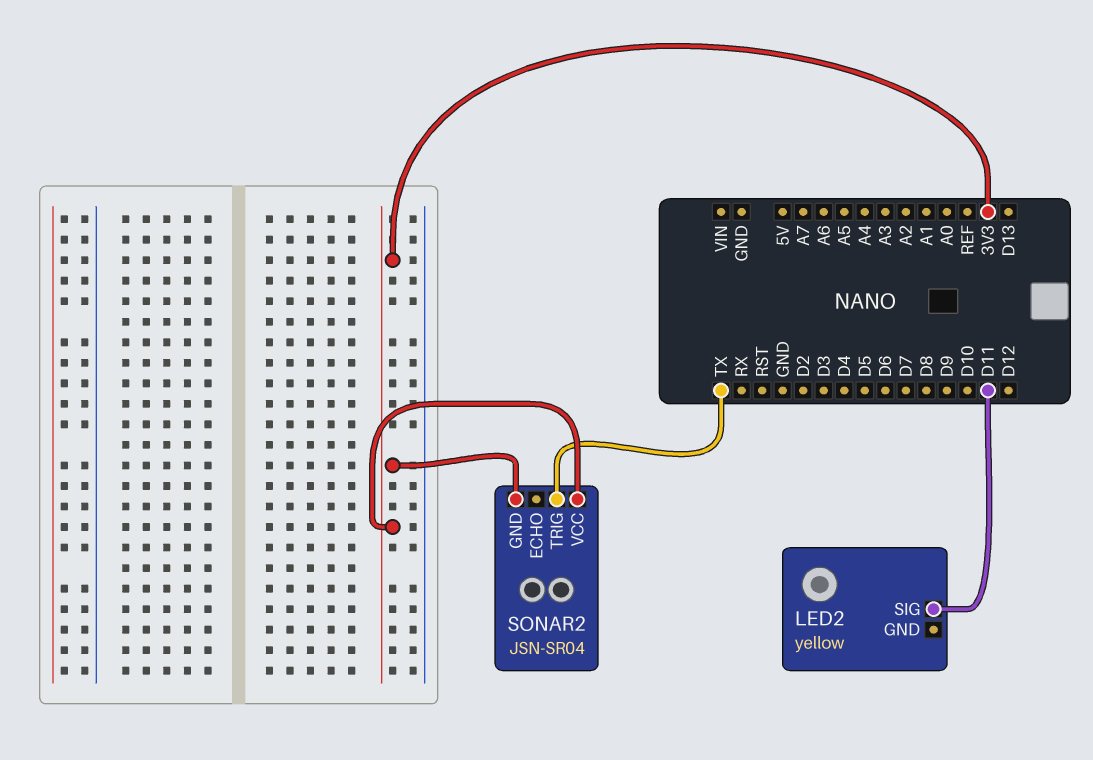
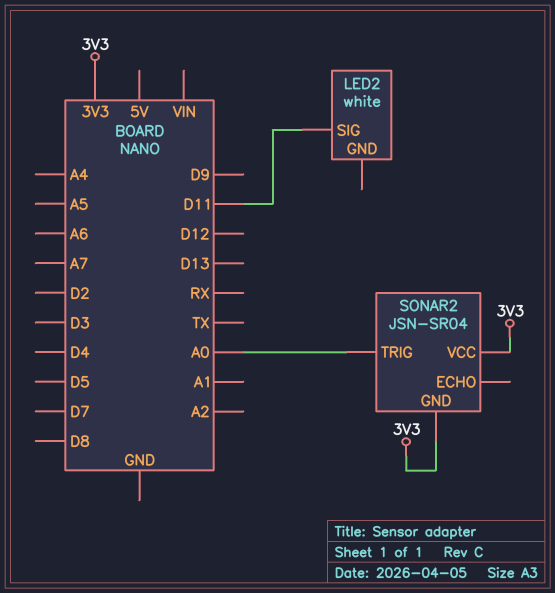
LED2: yellow -> white
SONAR2 pin TRIG: TX -> A0

